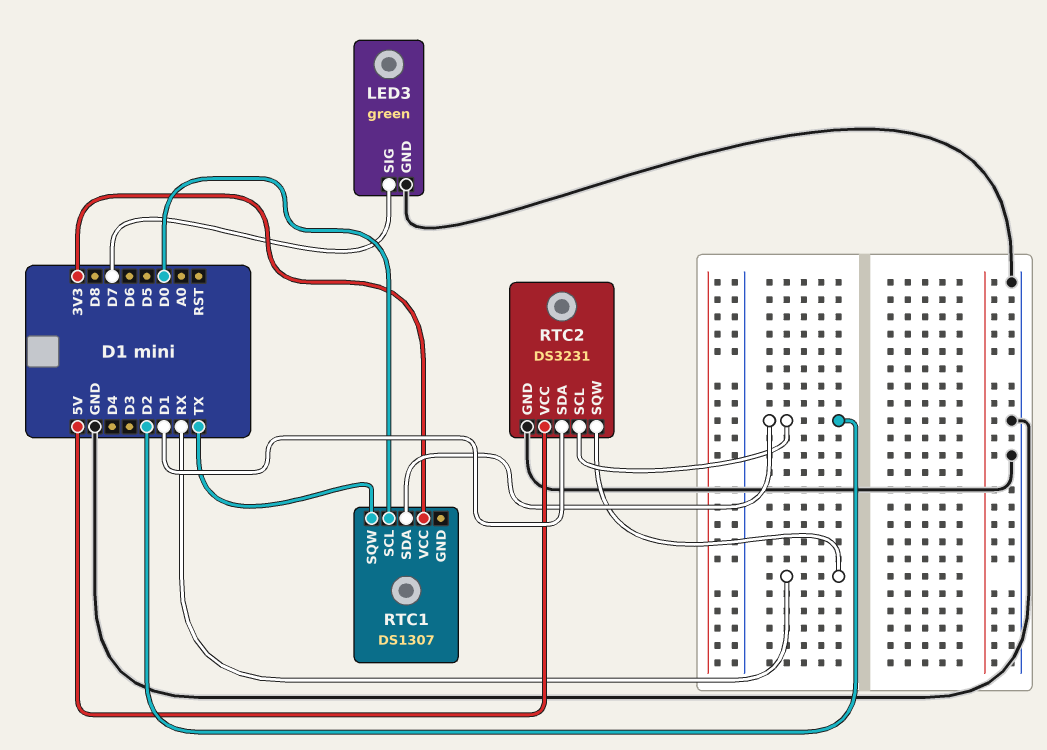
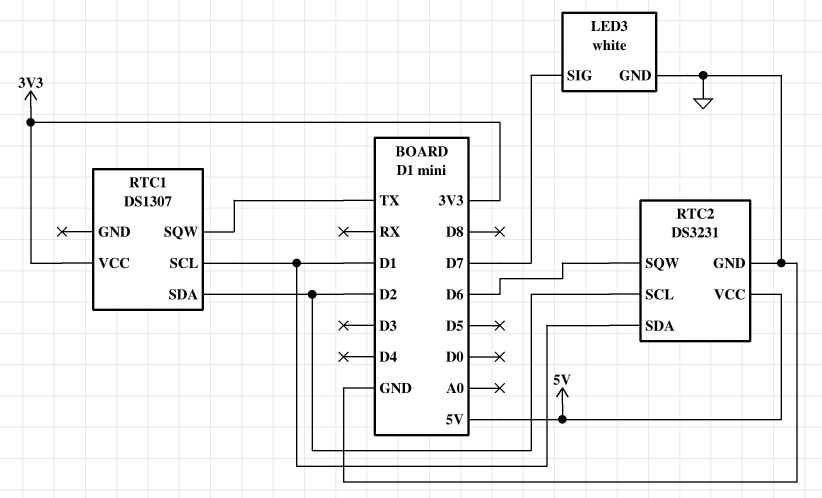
LED3: green -> white
RTC1 pin SCL: D0 -> D1
RTC2 pin SQW: RX -> D6

